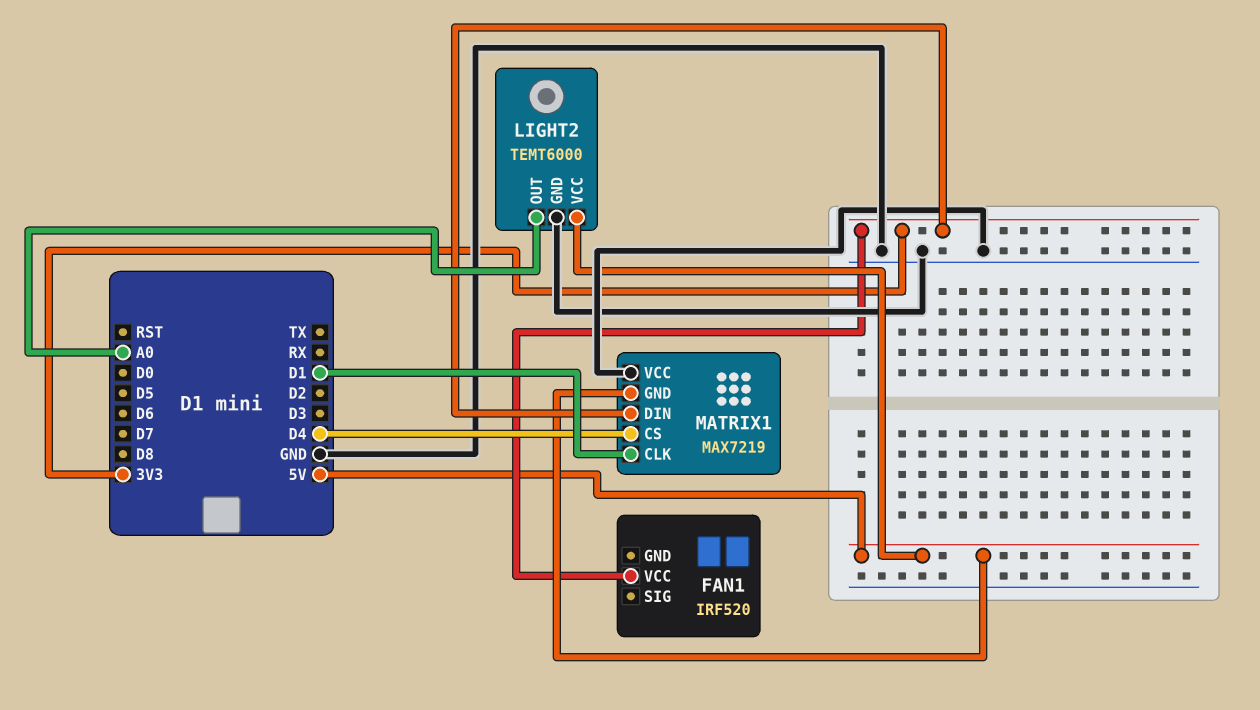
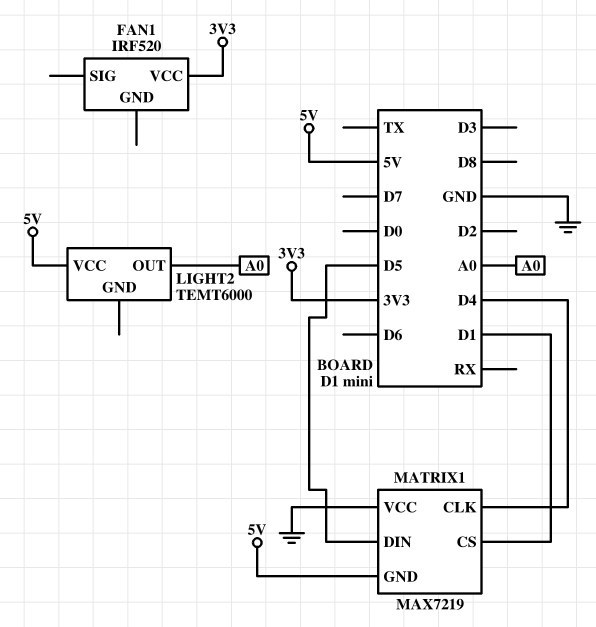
LIGHT2 pin GND: GND -> none
MATRIX1 pin CLK: D1 -> D4
MATRIX1 pin CS: D4 -> D1
MATRIX1 pin DIN: 3V3 -> D5

